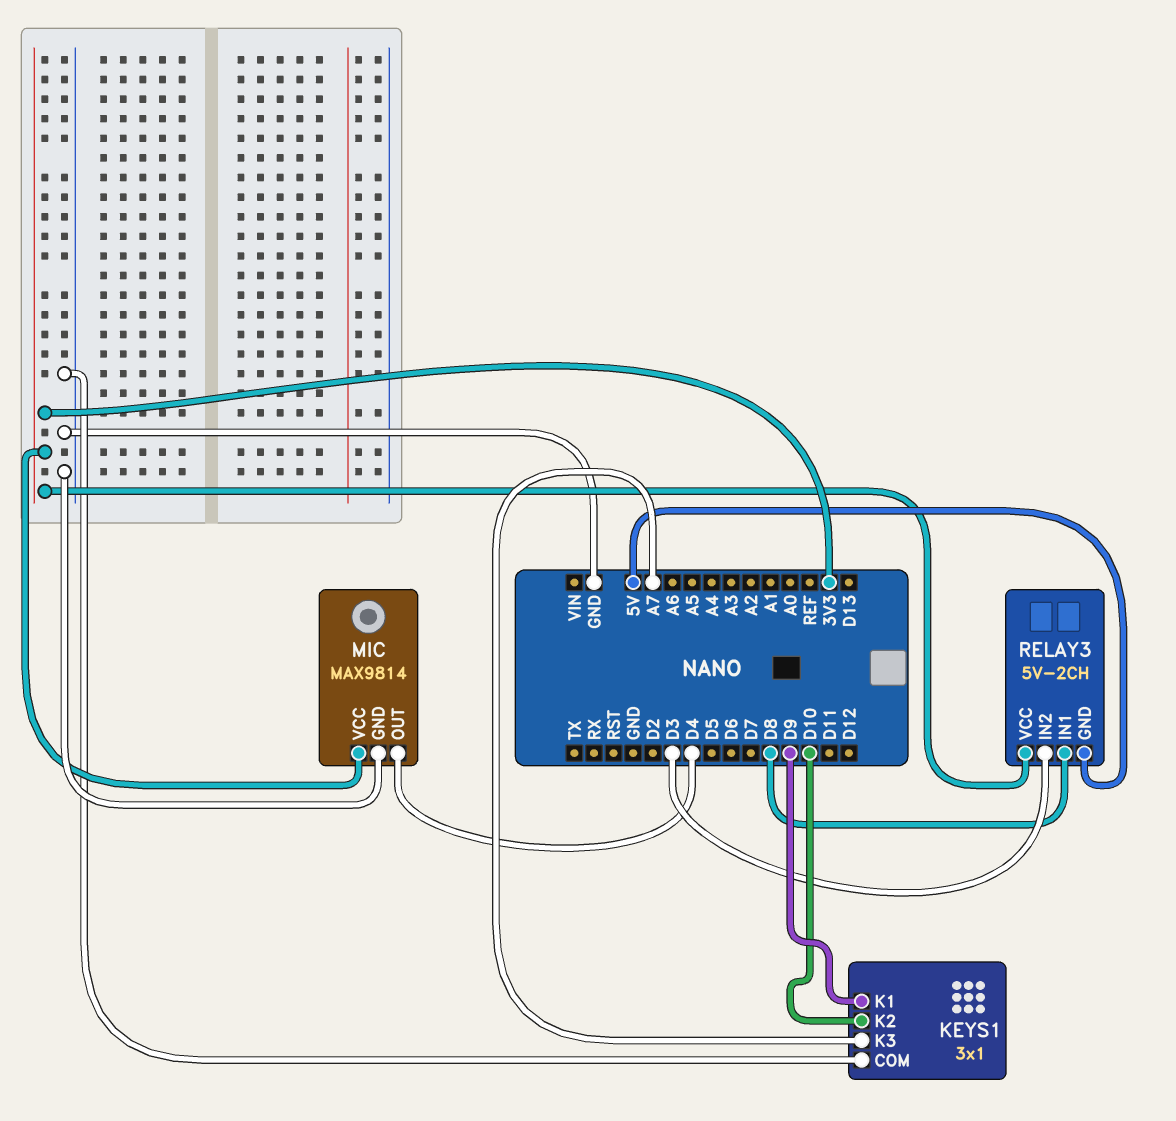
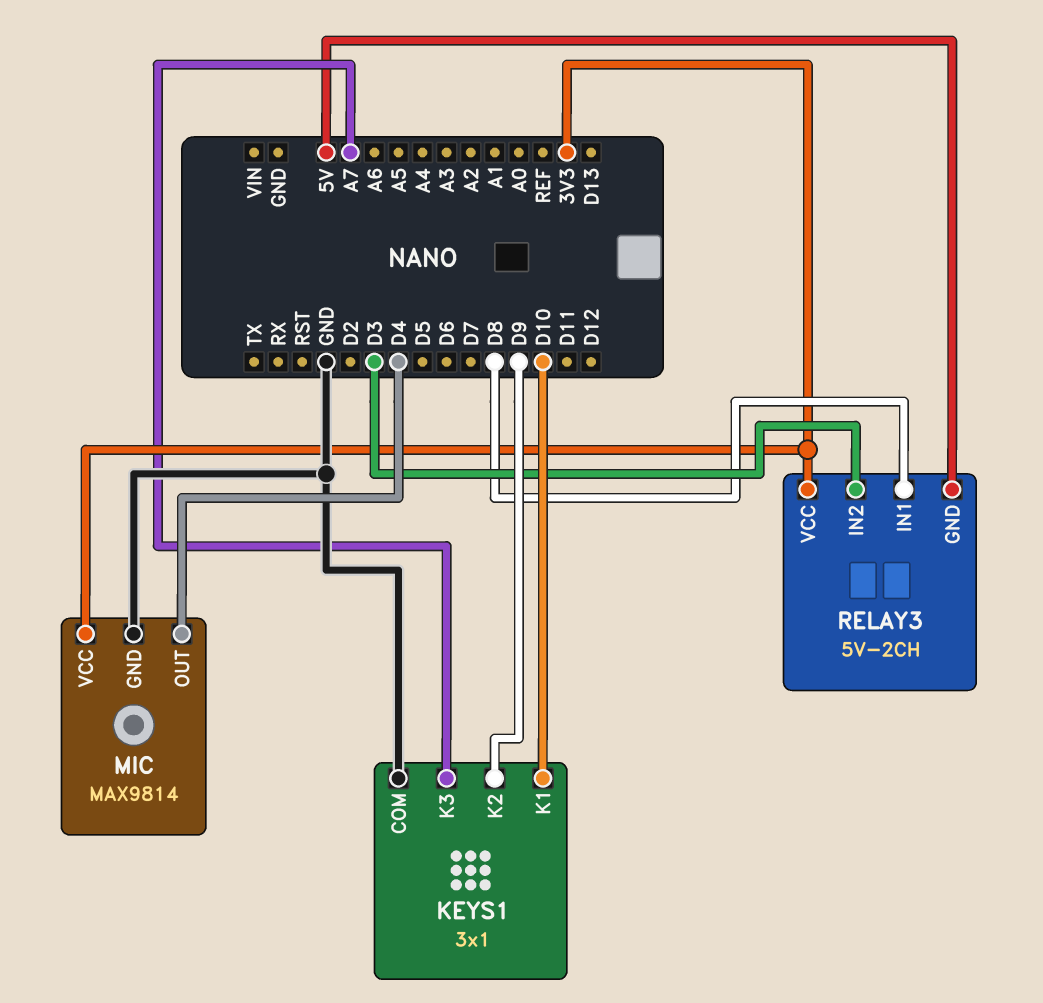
KEYS1 pin K1: D9 -> D10
KEYS1 pin K2: D10 -> D9

